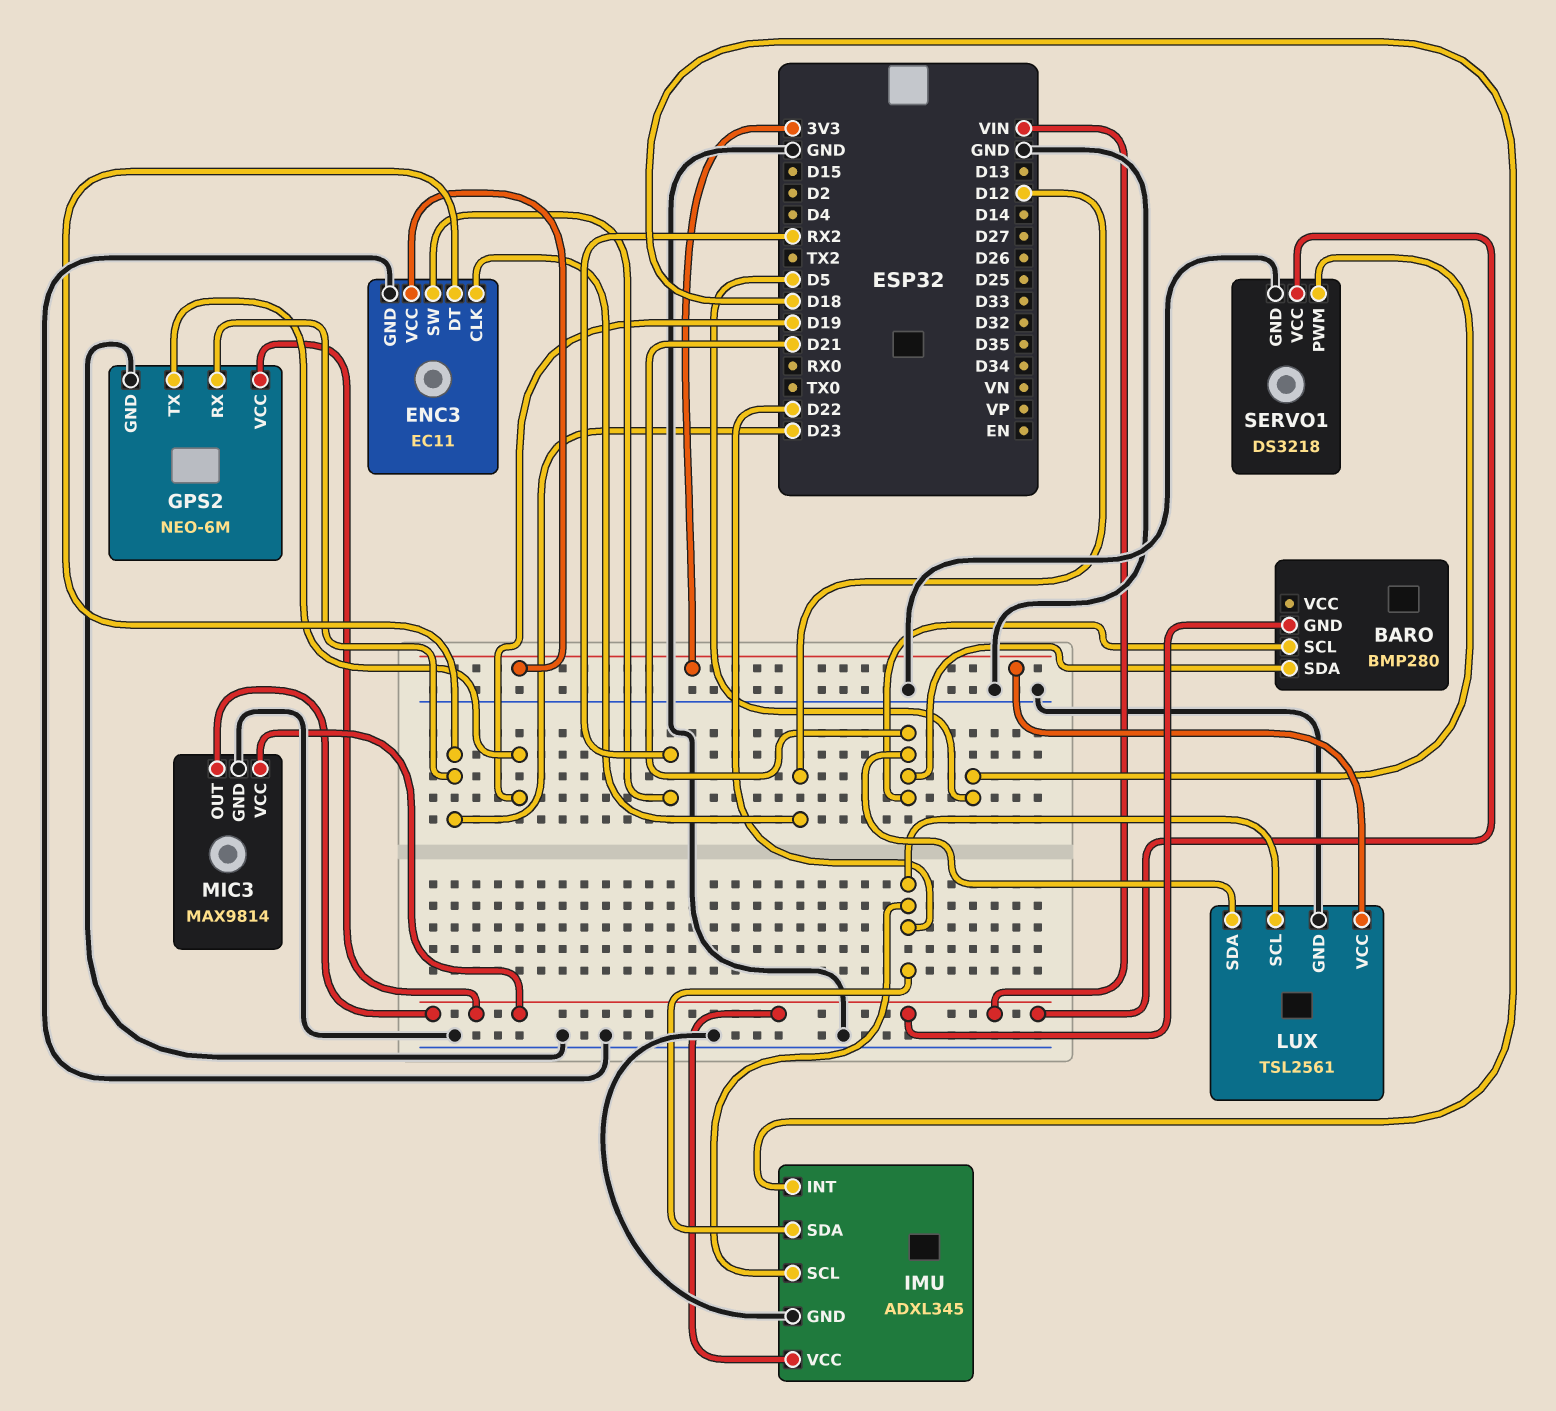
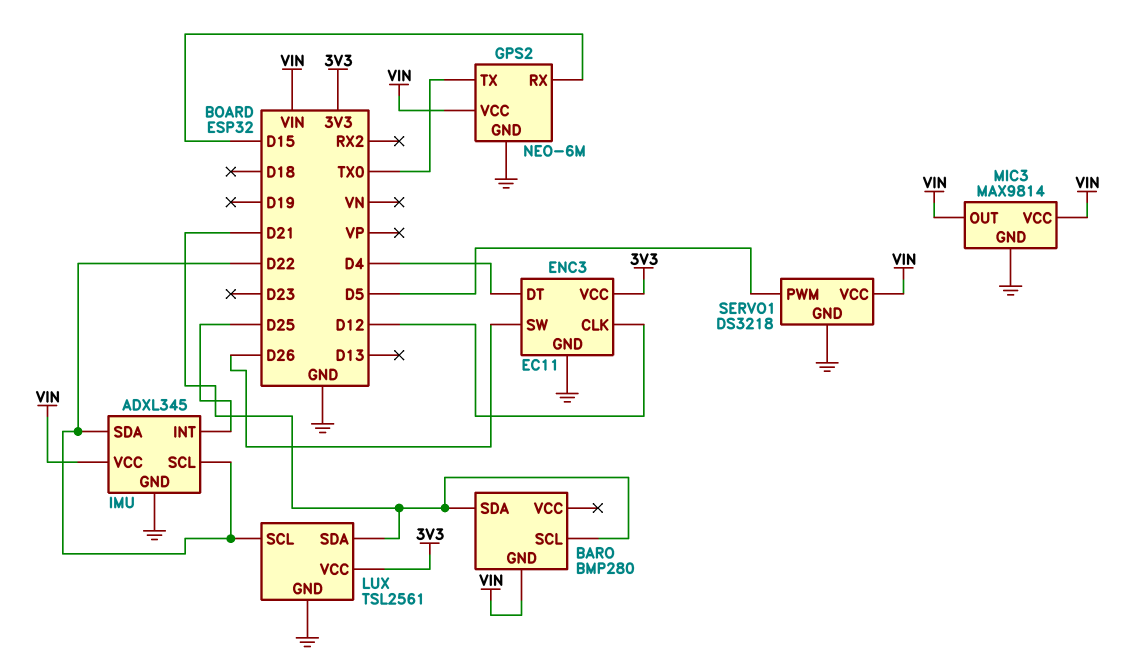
ENC3 pin DT: D23 -> D4
ENC3 pin SW: RX2 -> D26
GPS2 pin RX: D23 -> D15
GPS2 pin TX: D19 -> TX0
IMU pin INT: D18 -> D25

